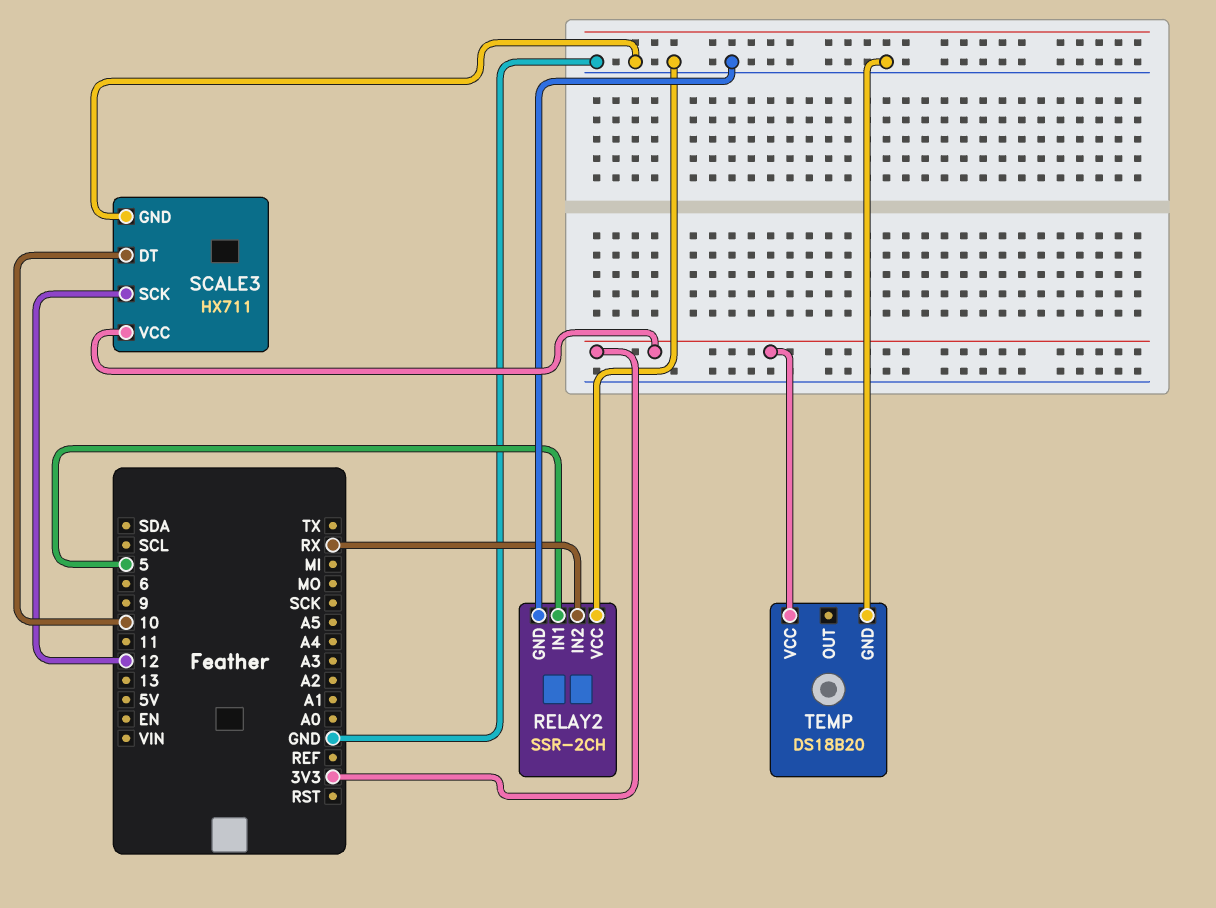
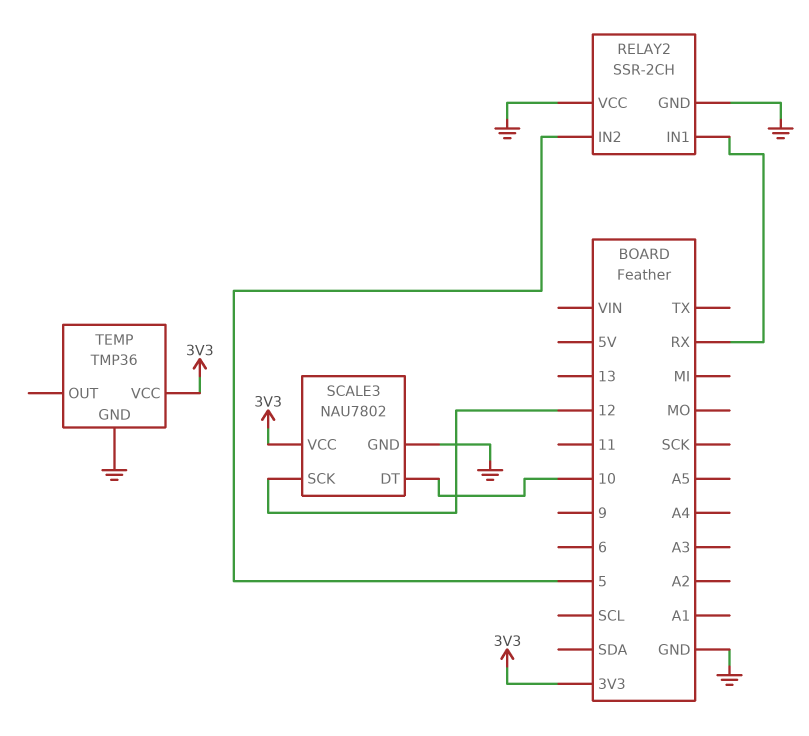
RELAY2 pin IN1: 5 -> RX
RELAY2 pin IN2: RX -> 5
SCALE3: HX711 -> NAU7802
TEMP: DS18B20 -> TMP36

